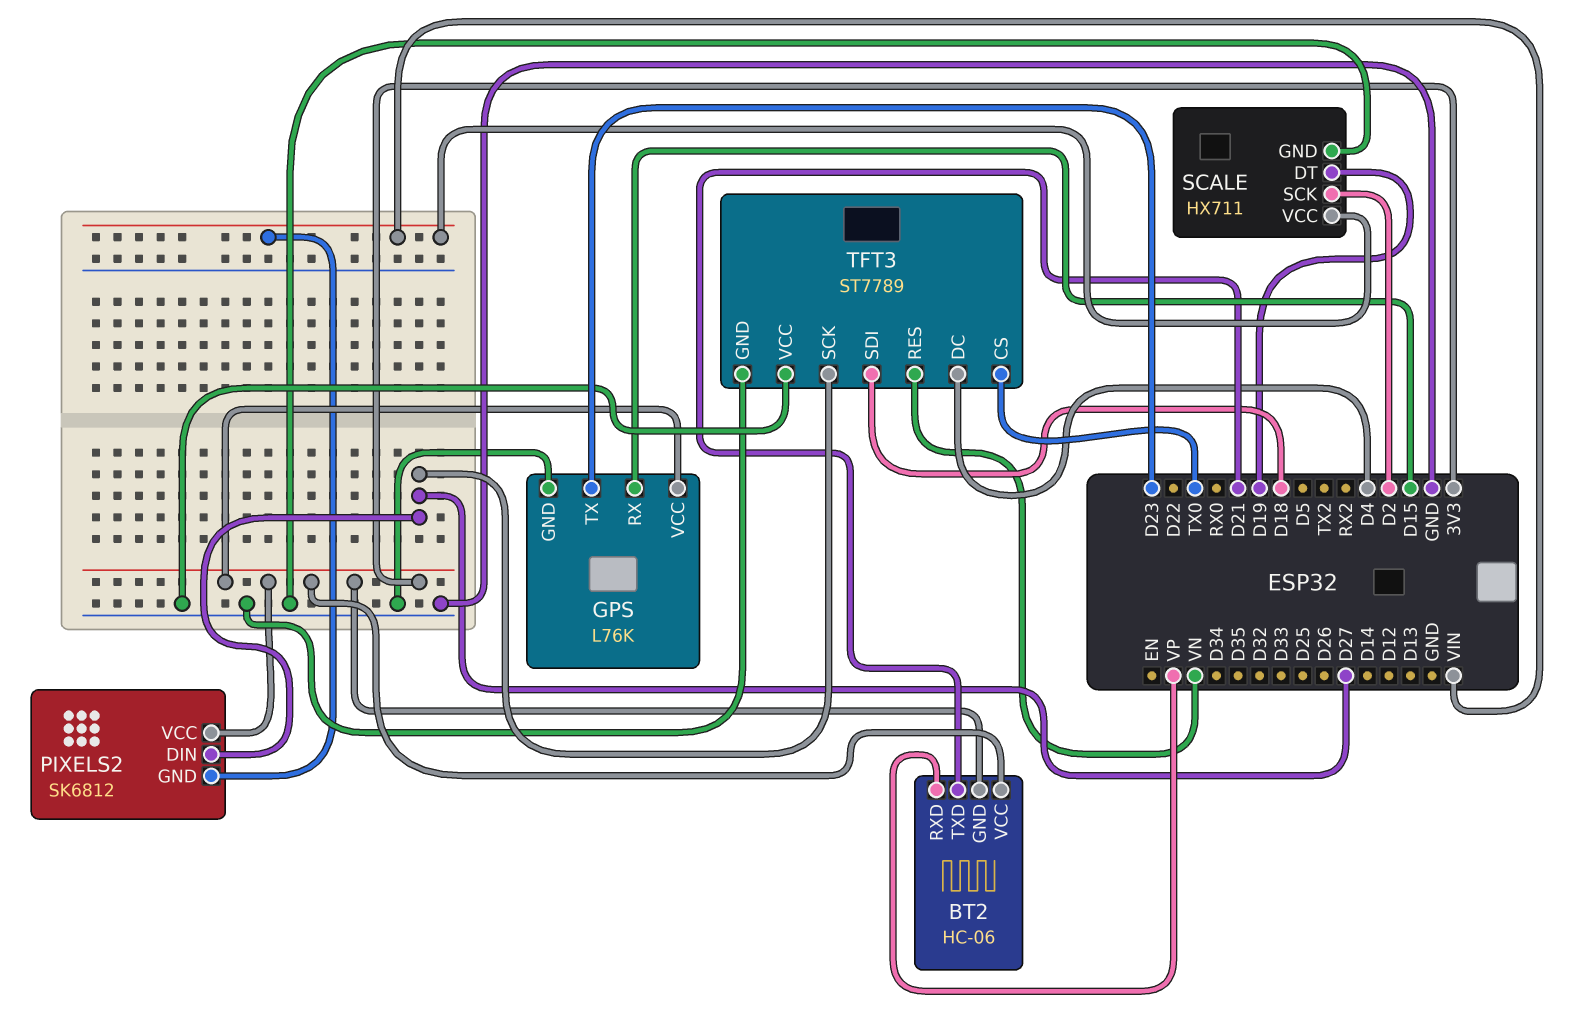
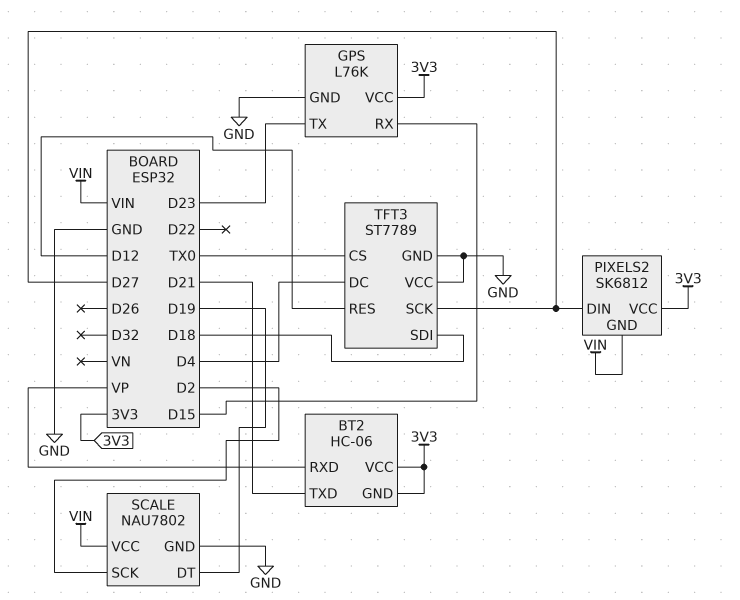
SCALE: HX711 -> NAU7802
TFT3 pin RES: VN -> D12

